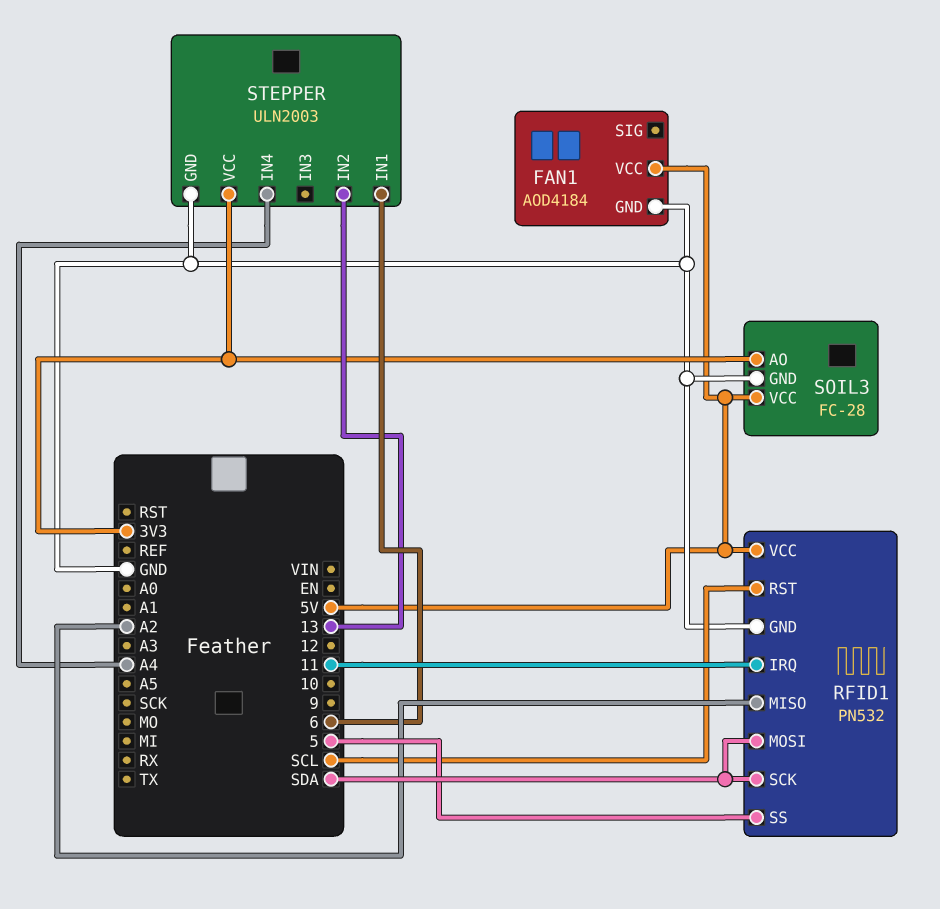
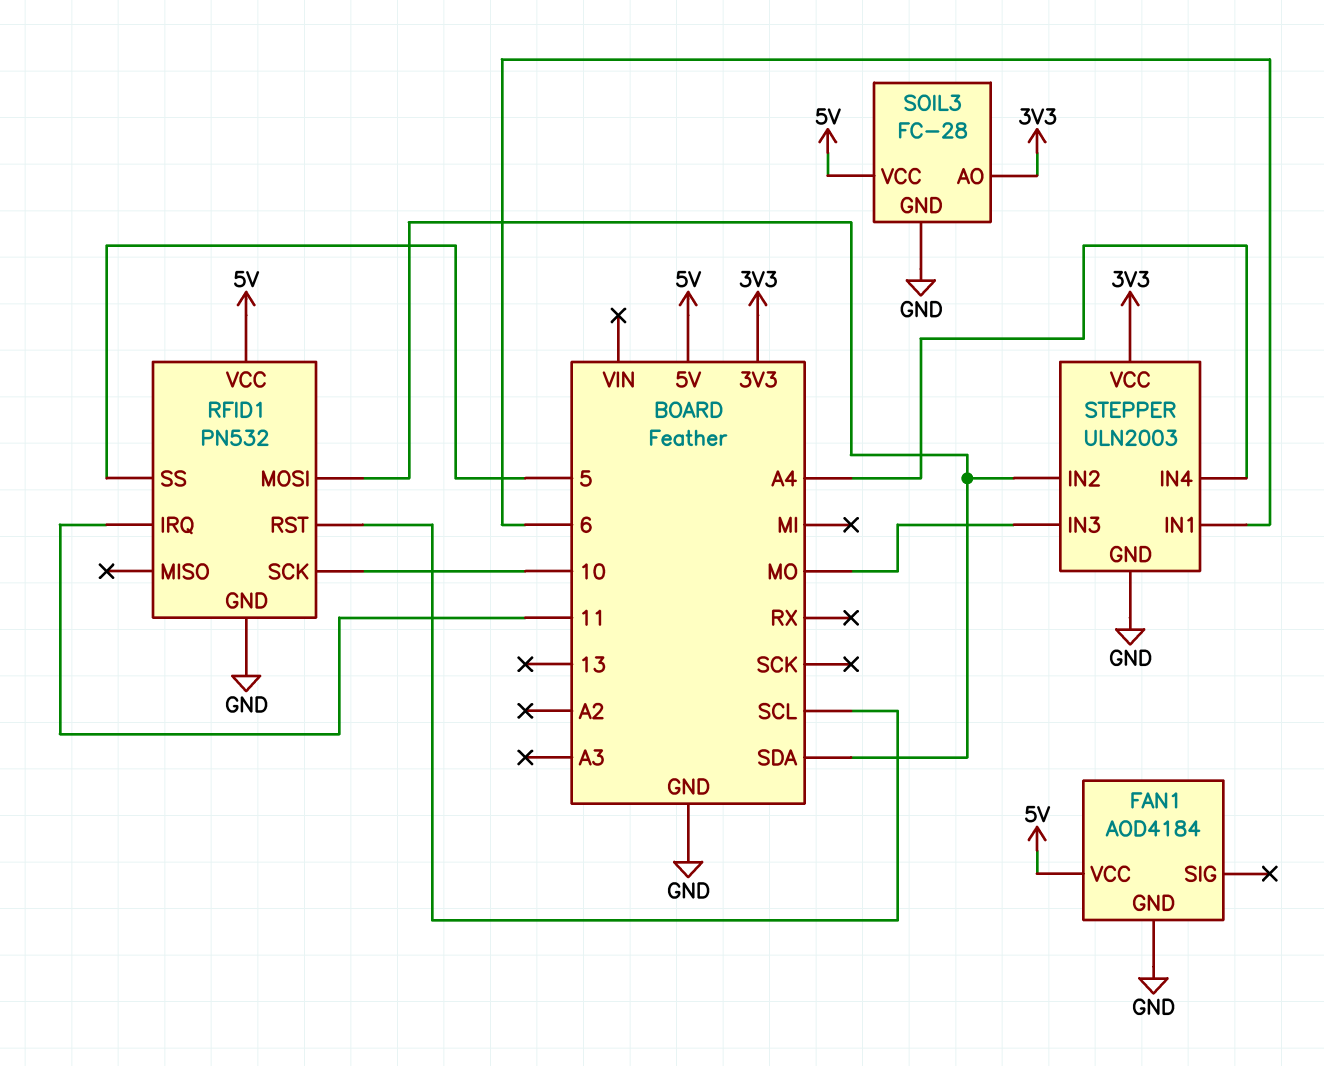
RFID1 pin MISO: A2 -> none
RFID1 pin SCK: SDA -> 10
STEPPER pin IN2: 13 -> SDA
STEPPER pin IN3: none -> MO

